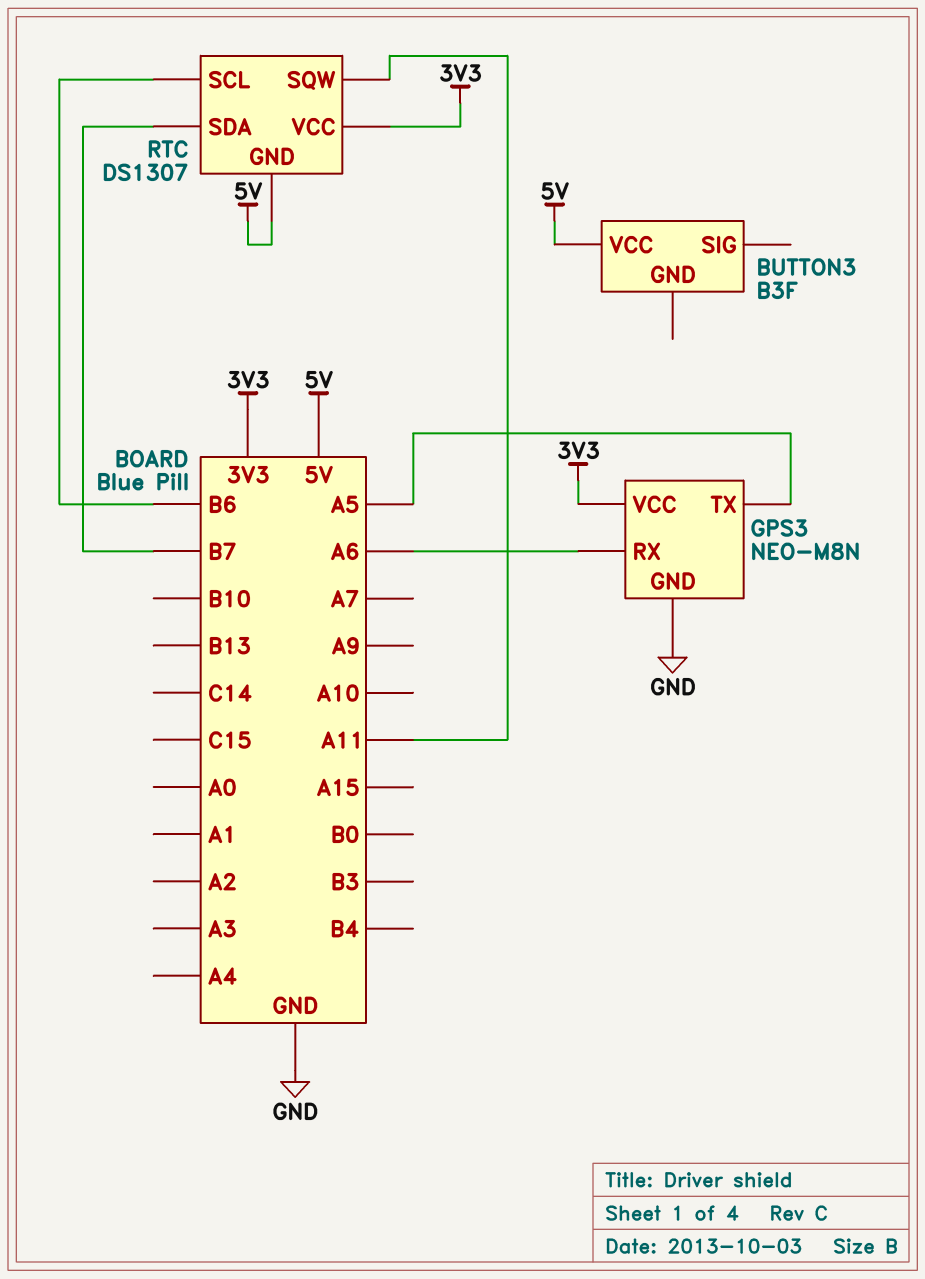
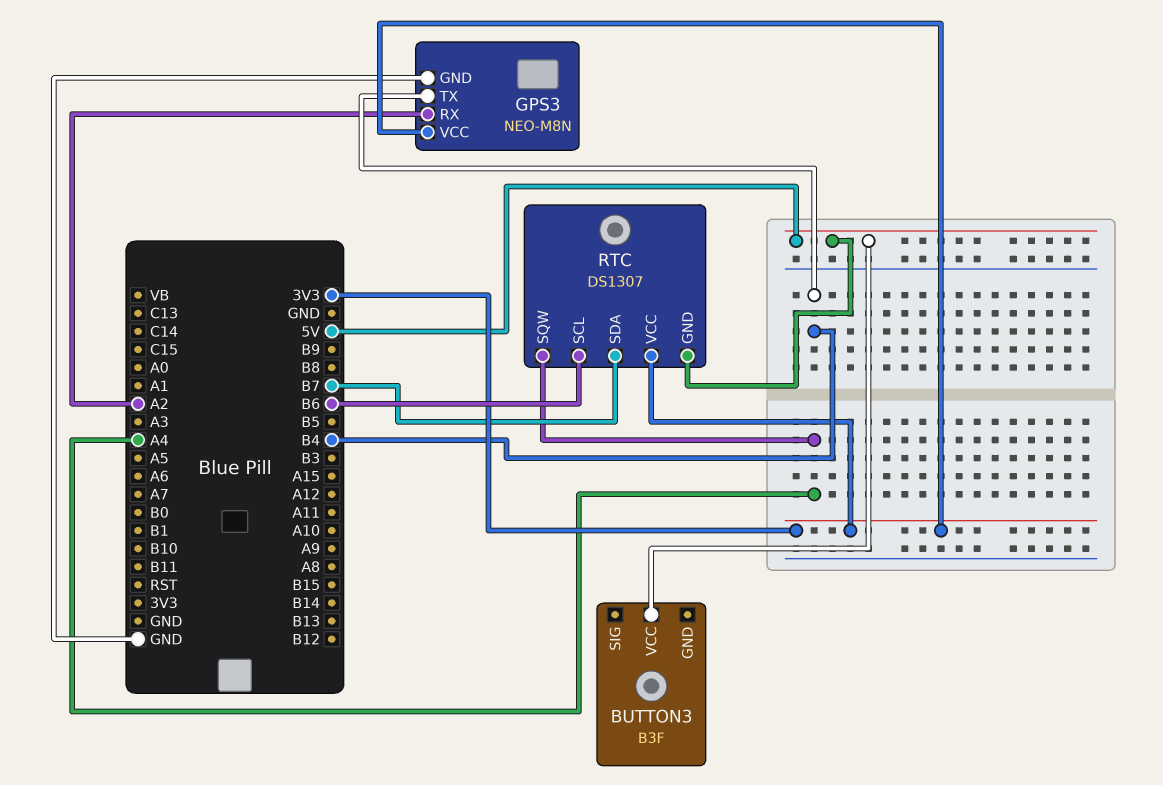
GPS3 pin RX: A6 -> A2
GPS3 pin TX: A5 -> B4
RTC pin SQW: A11 -> A4

